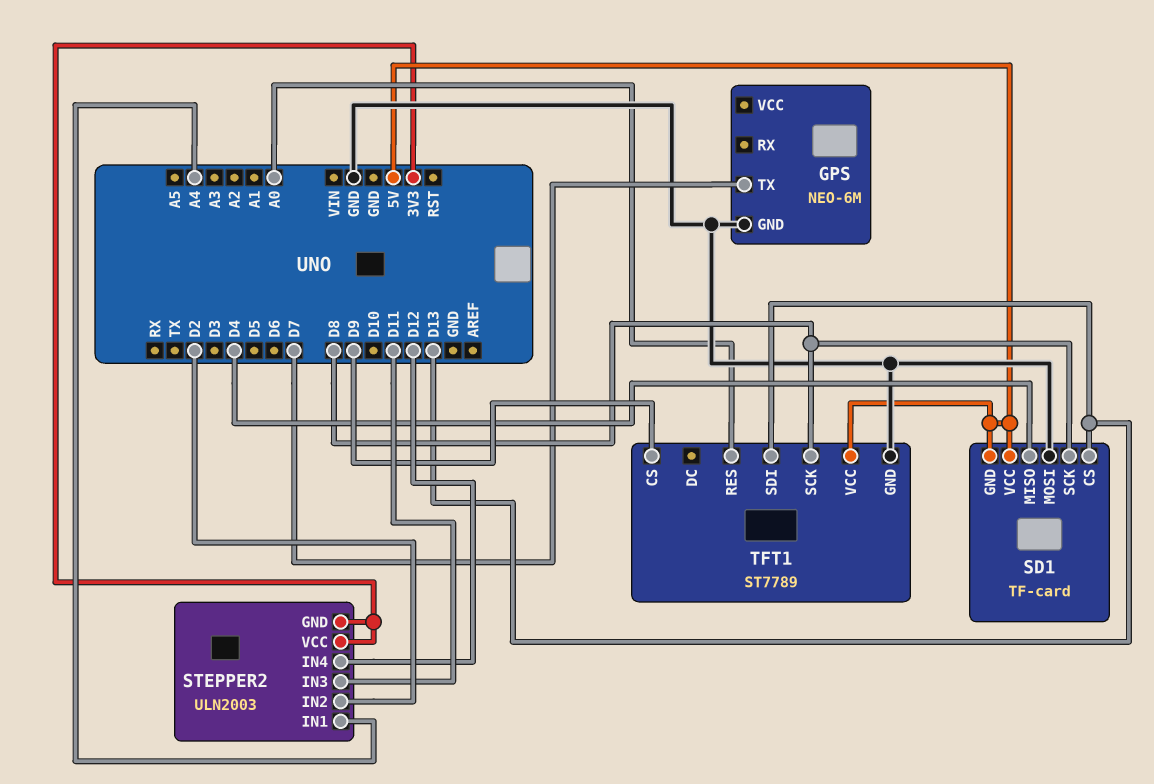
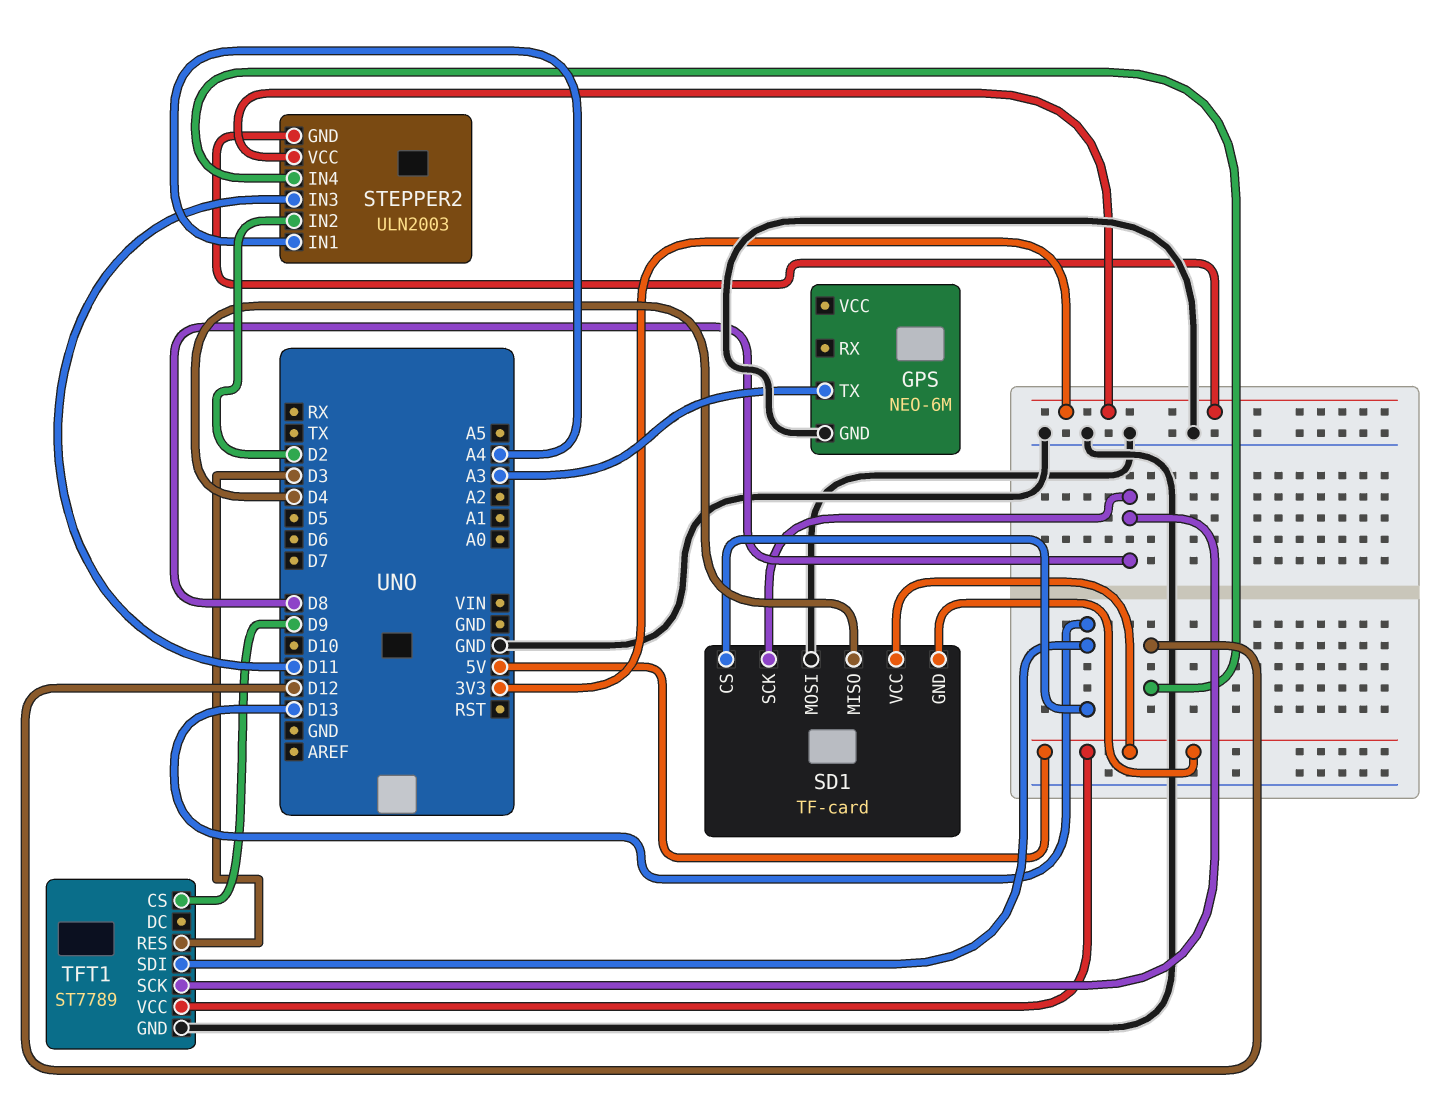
GPS pin TX: D7 -> A3
TFT1 pin RES: A0 -> D3

